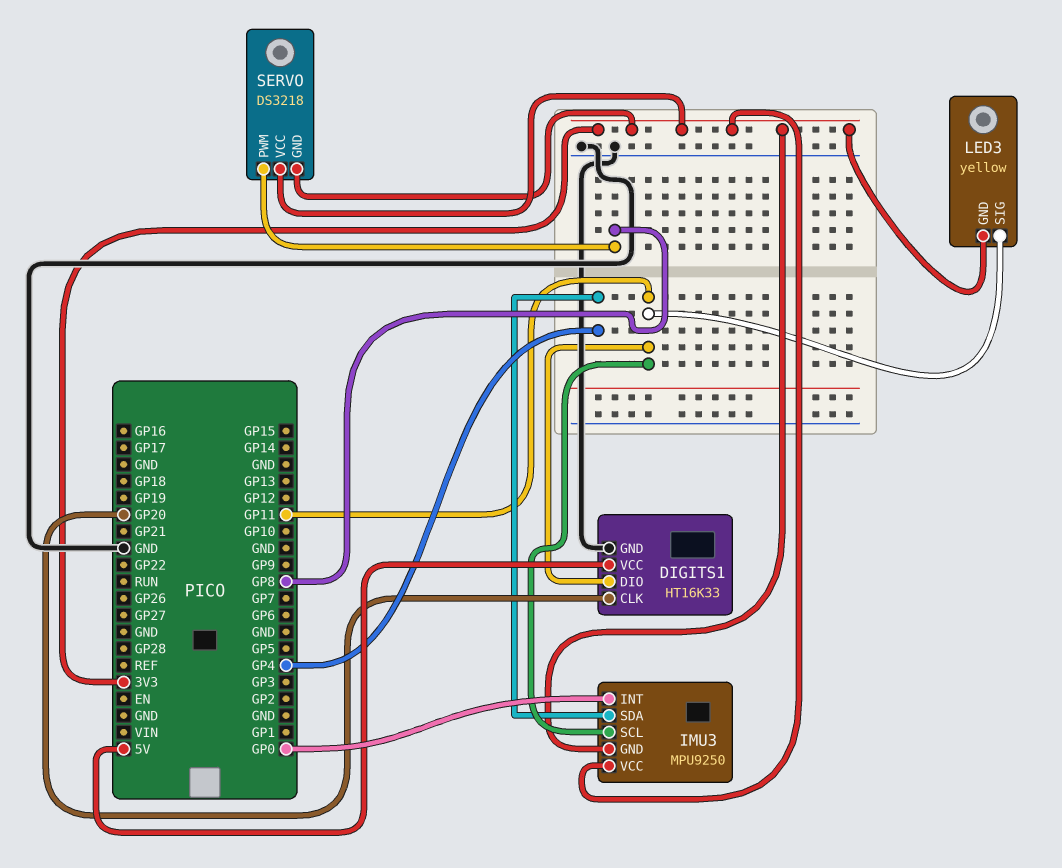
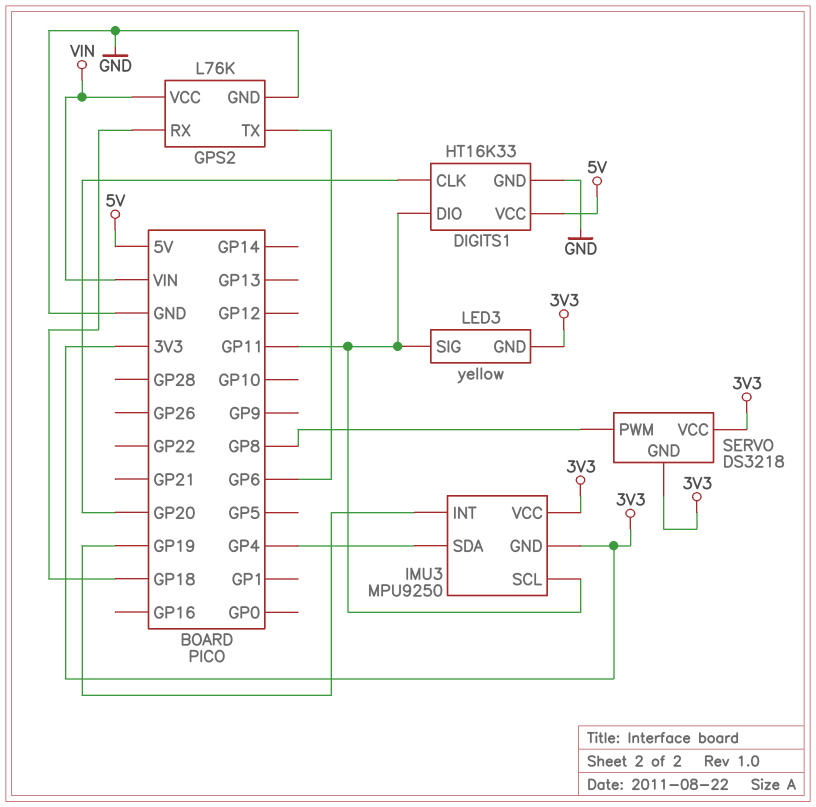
GPS2: none -> L76K
GPS2 pin GND: none -> GND
GPS2 pin RX: none -> GP18
GPS2 pin TX: none -> GP6
GPS2 pin VCC: none -> VIN
IMU3 pin INT: GP0 -> GP19

